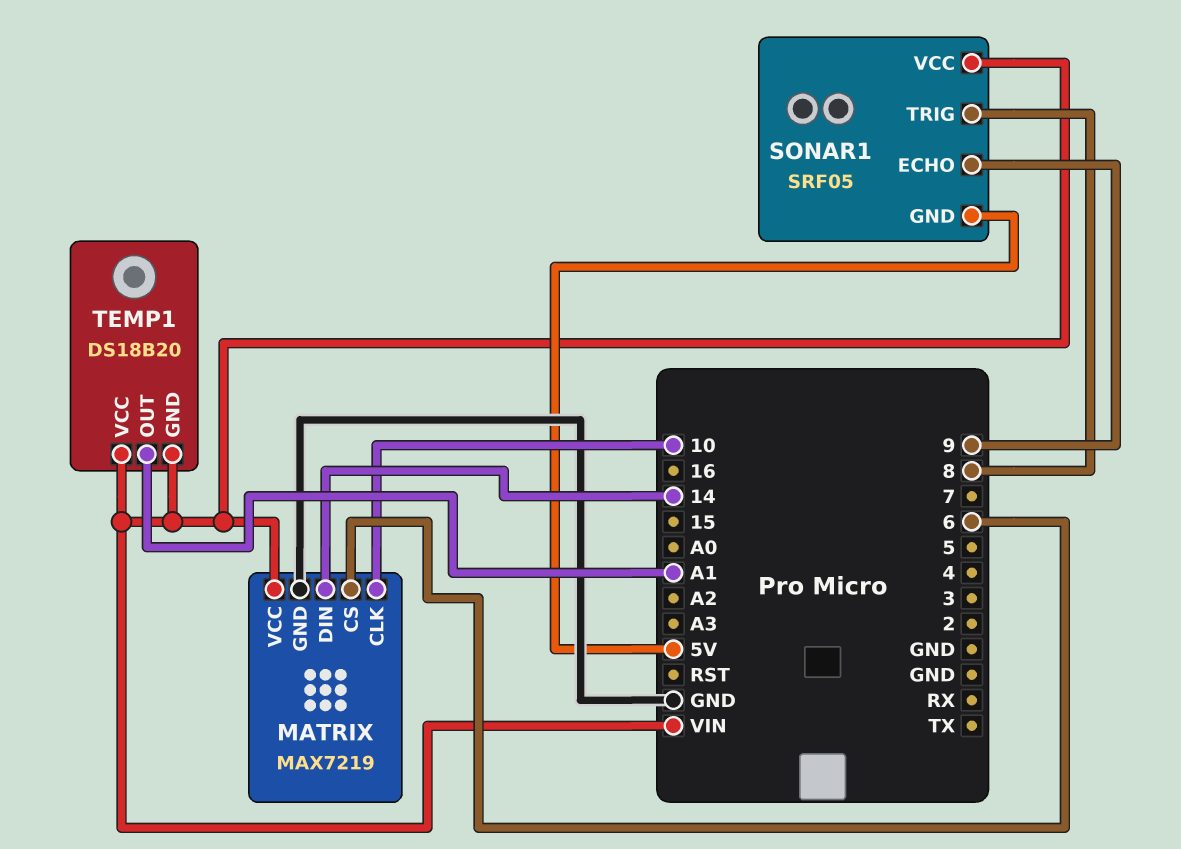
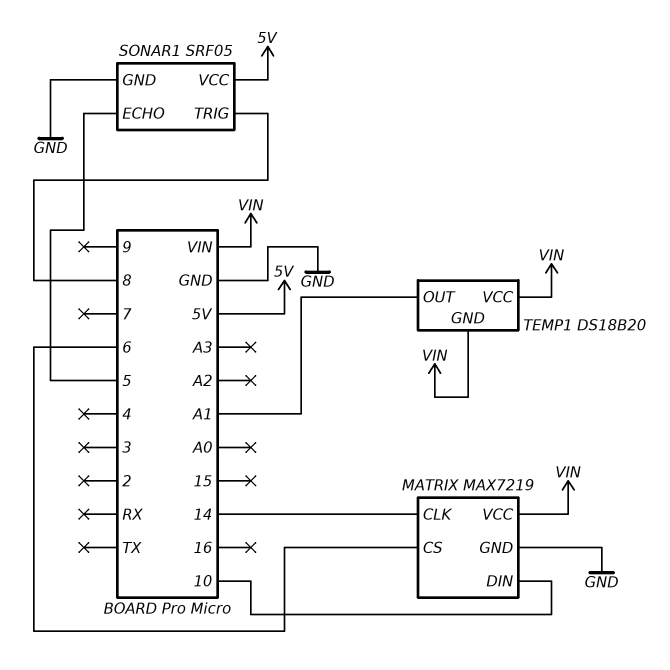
MATRIX pin CLK: 10 -> 14
MATRIX pin DIN: 14 -> 10
SONAR1 pin ECHO: 9 -> 5
SONAR1 pin GND: 5V -> GND
SONAR1 pin VCC: VIN -> 5V

